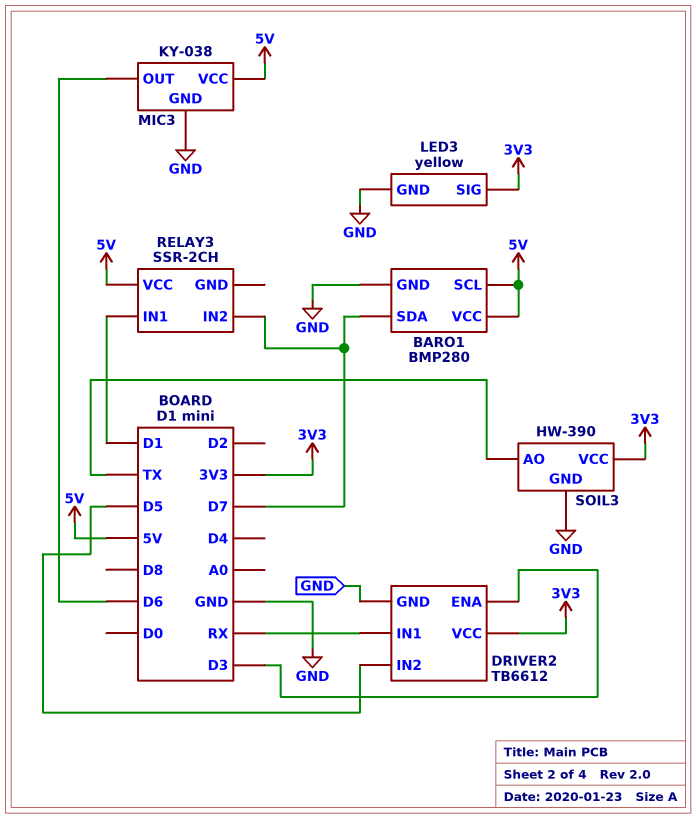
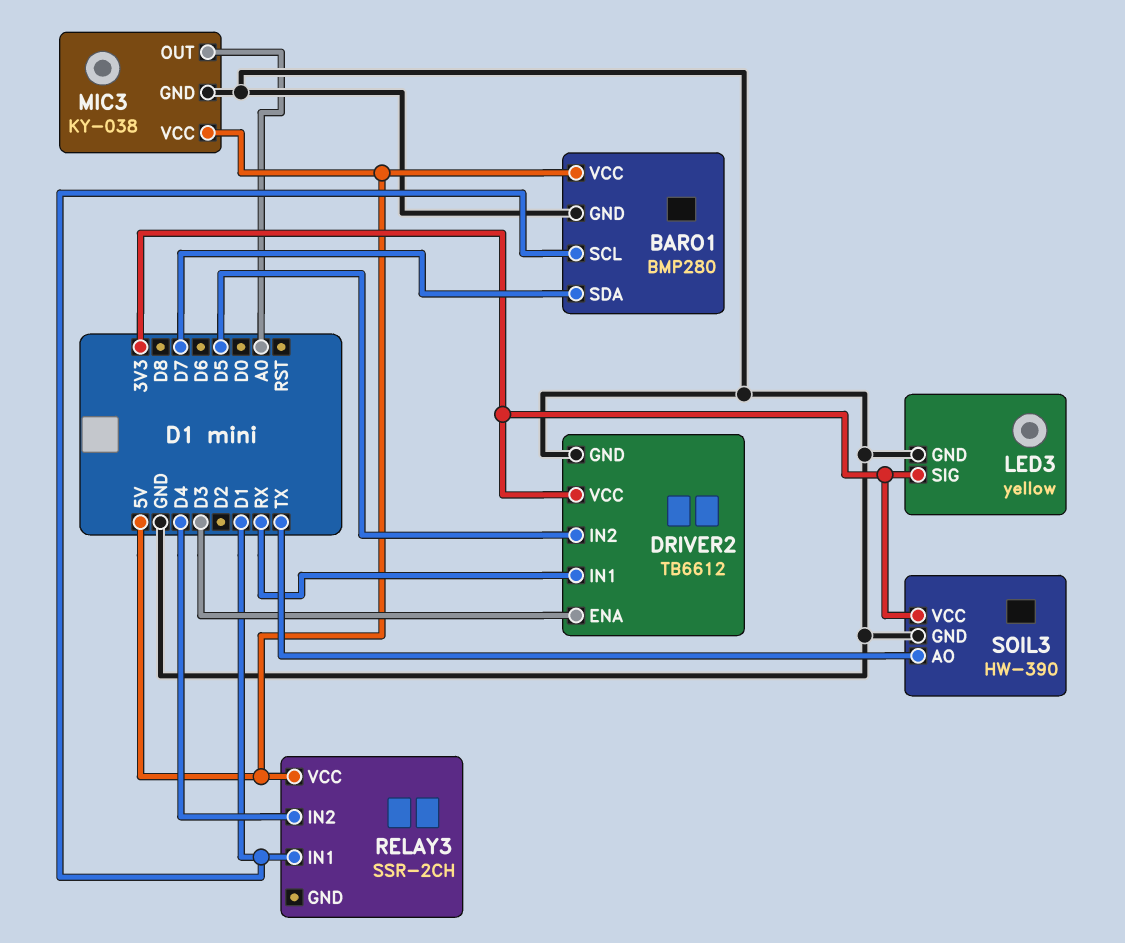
BARO1 pin SCL: 5V -> D1
MIC3 pin OUT: D6 -> A0
RELAY3 pin IN2: D7 -> D4

